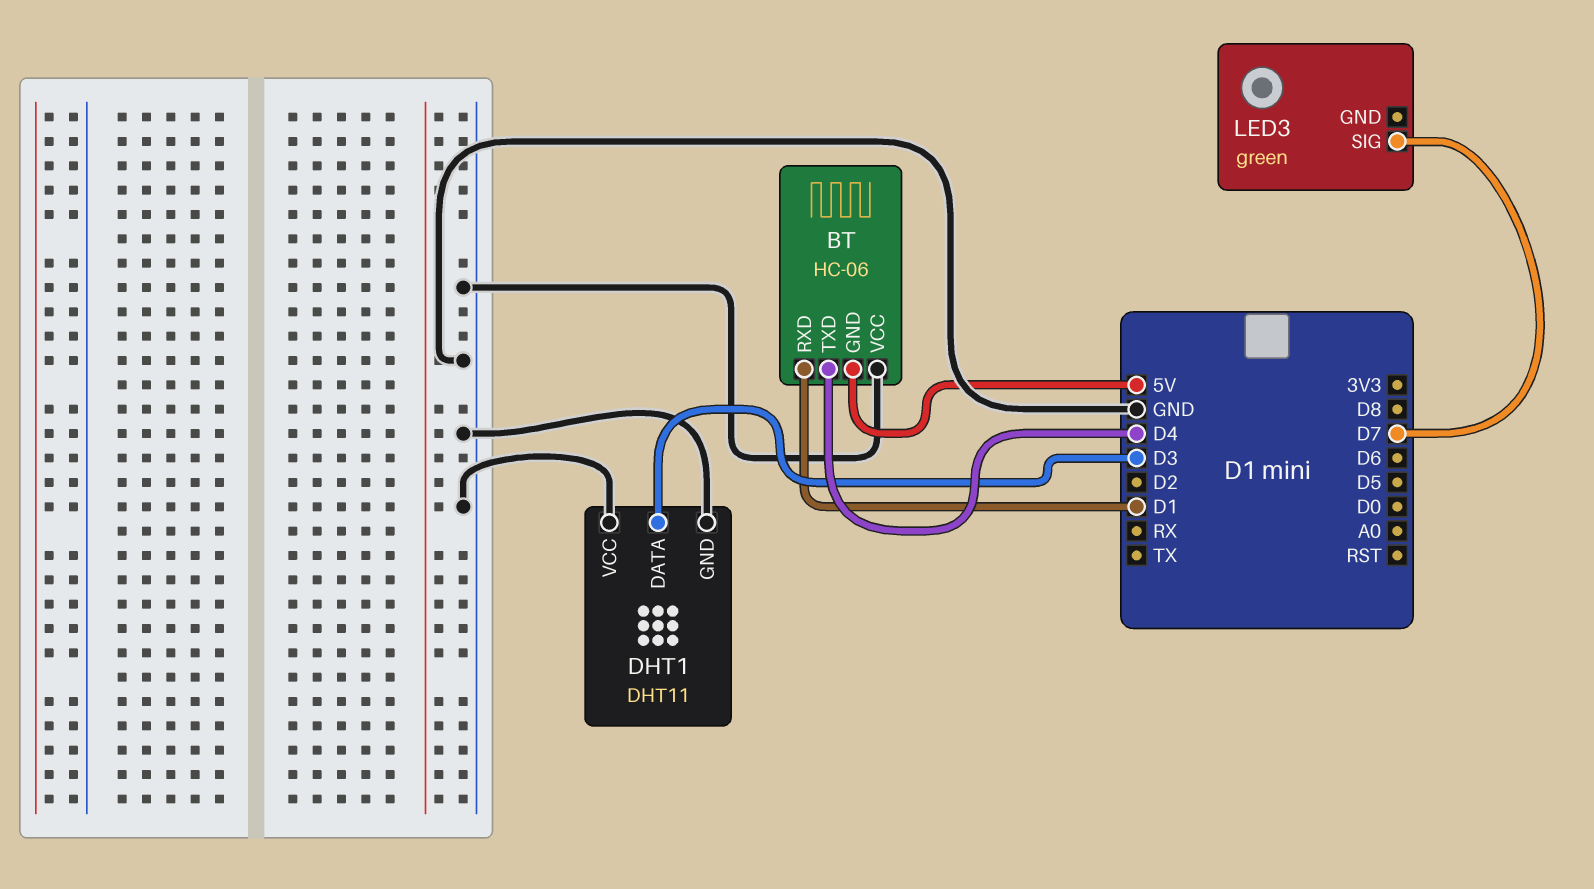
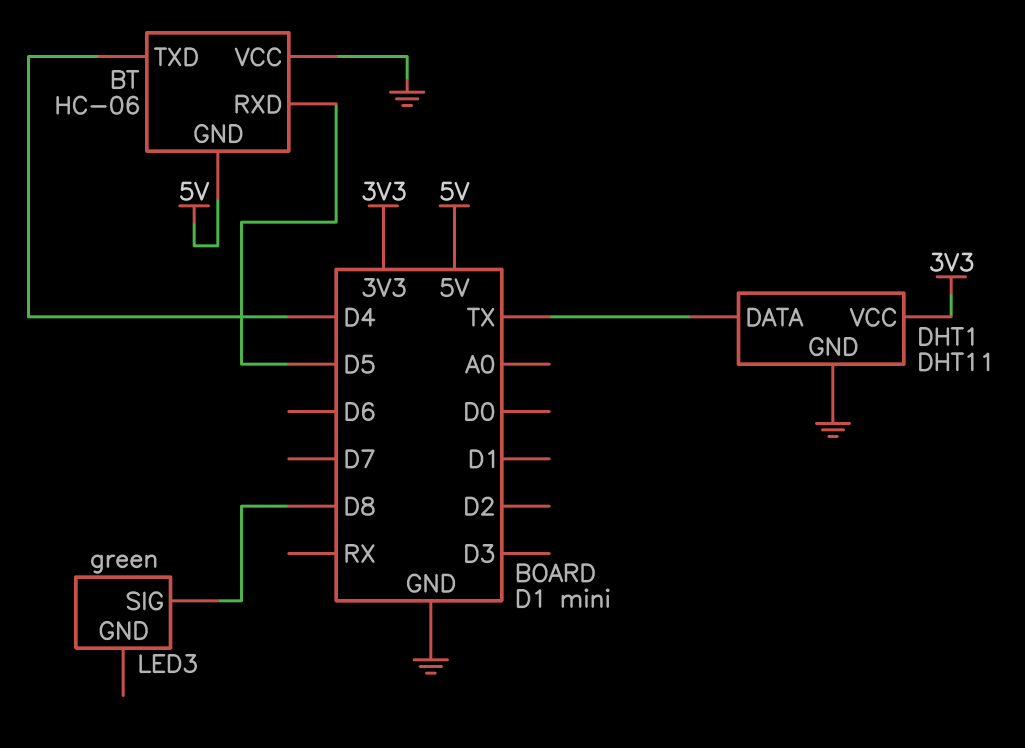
BT pin RXD: D1 -> D5
DHT1 pin DATA: D3 -> TX
DHT1 pin VCC: GND -> 3V3
LED3 pin SIG: D7 -> D8

